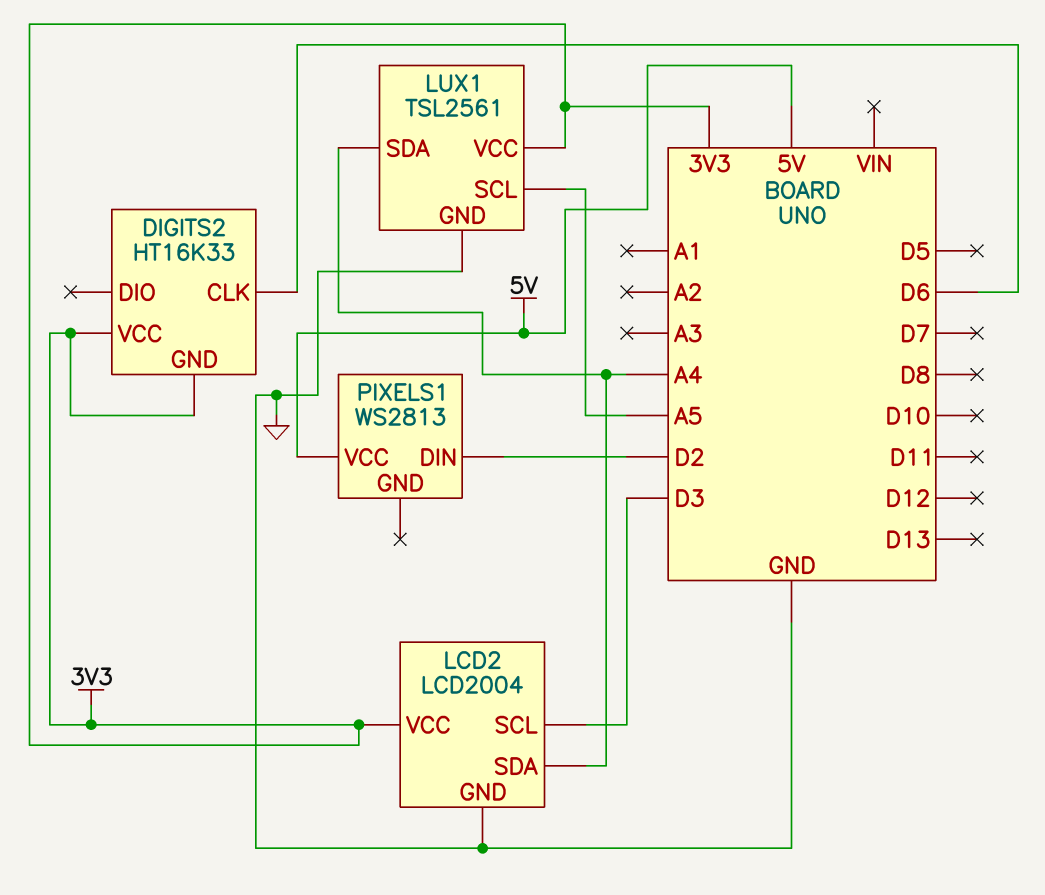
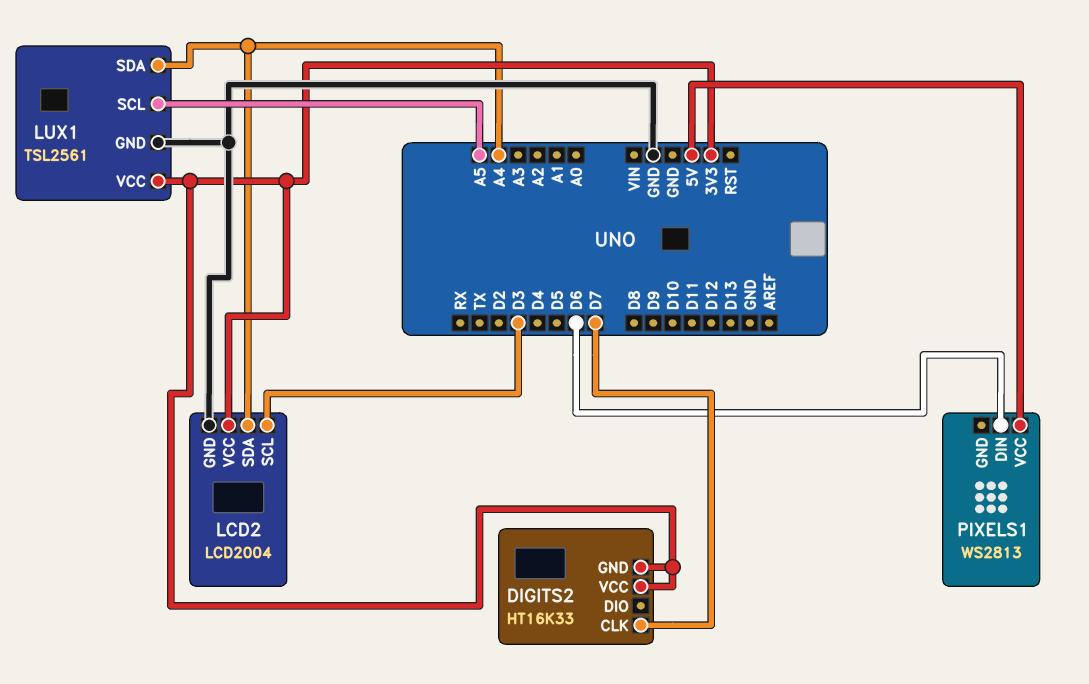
DIGITS2 pin CLK: D6 -> D7
PIXELS1 pin DIN: D2 -> D6

